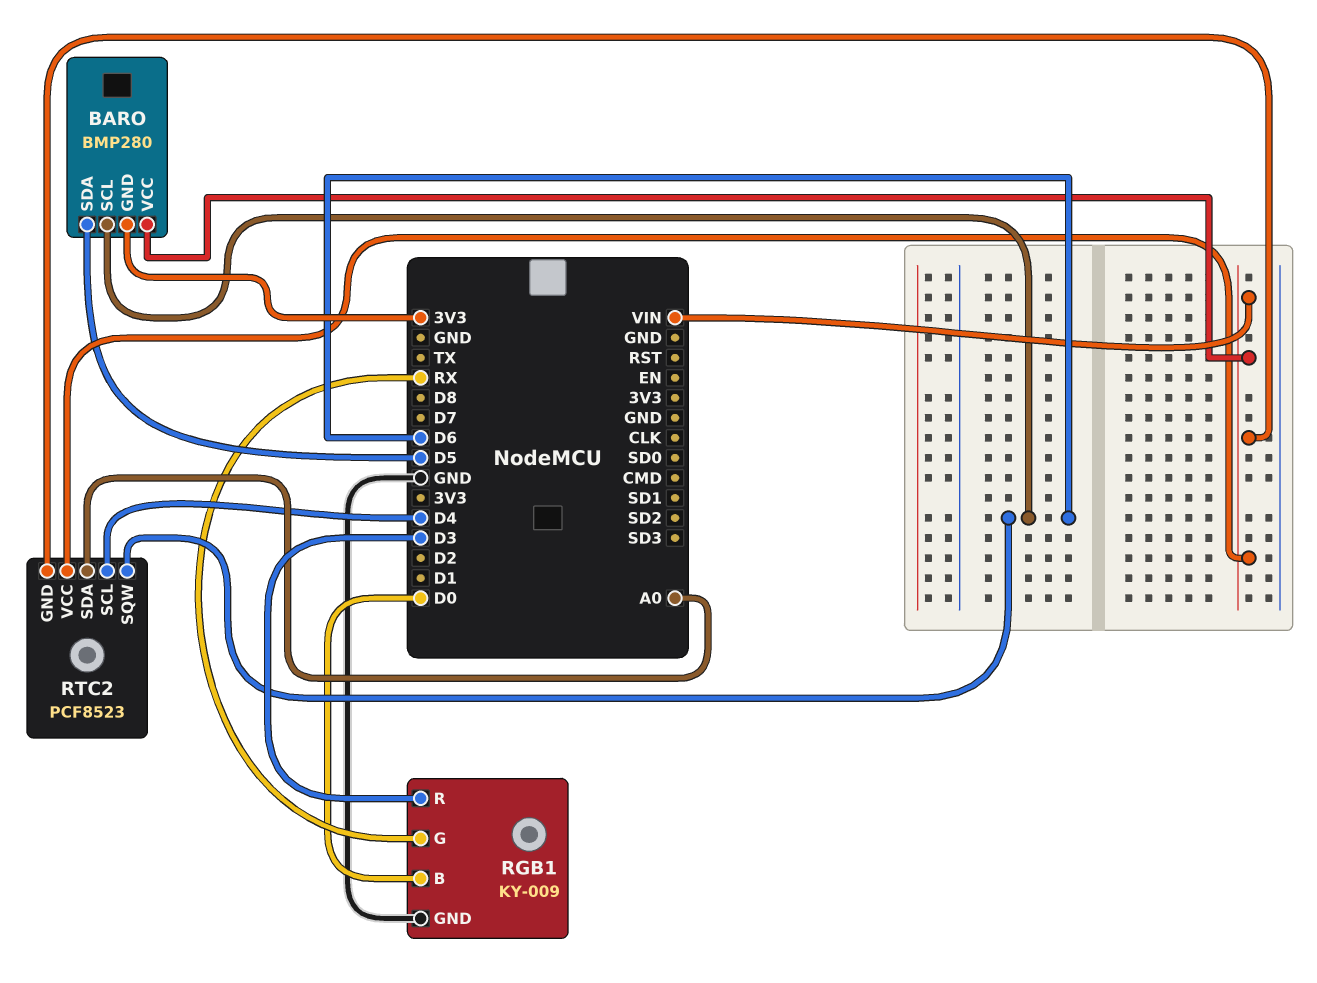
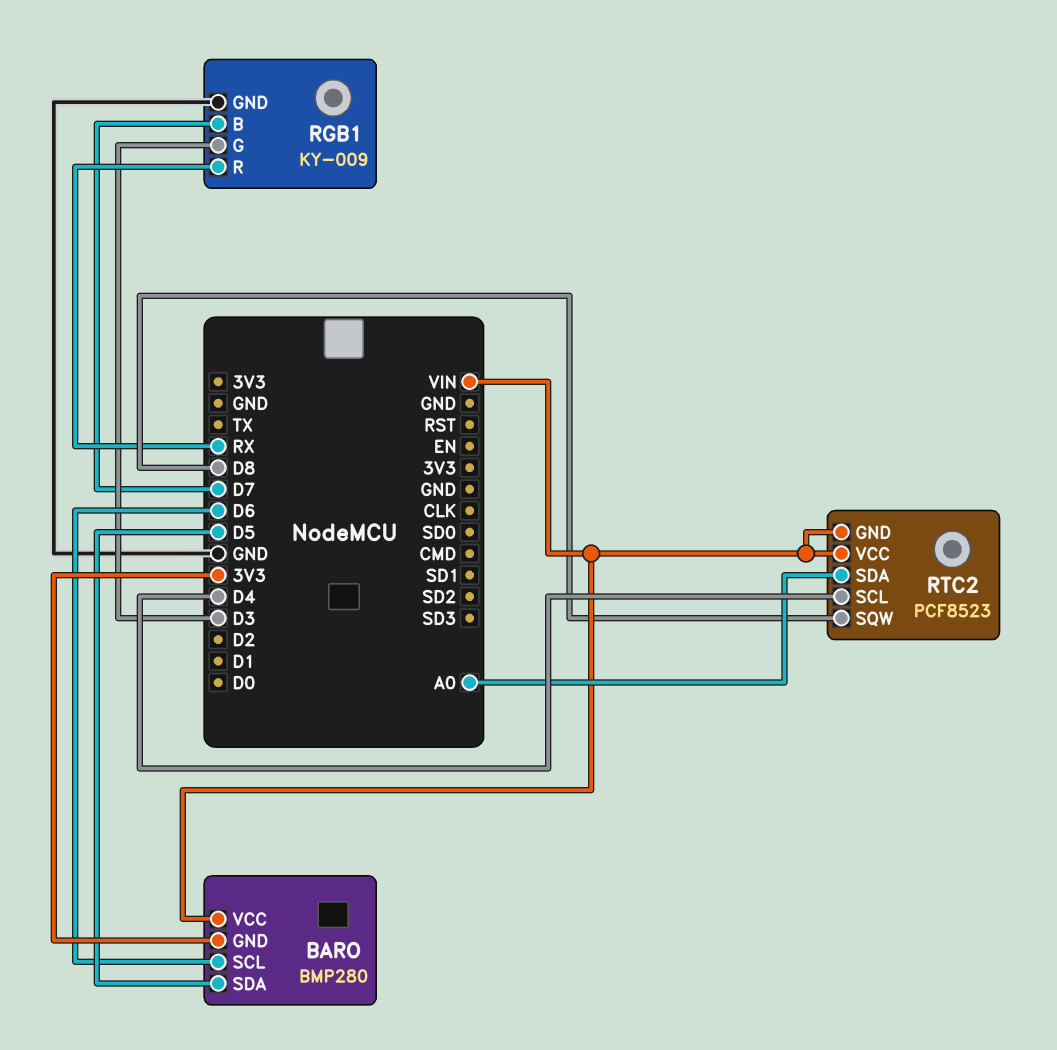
RGB1 pin B: D0 -> D7
RGB1 pin G: RX -> D3
RGB1 pin R: D3 -> RX
RTC2 pin SQW: D6 -> D8

